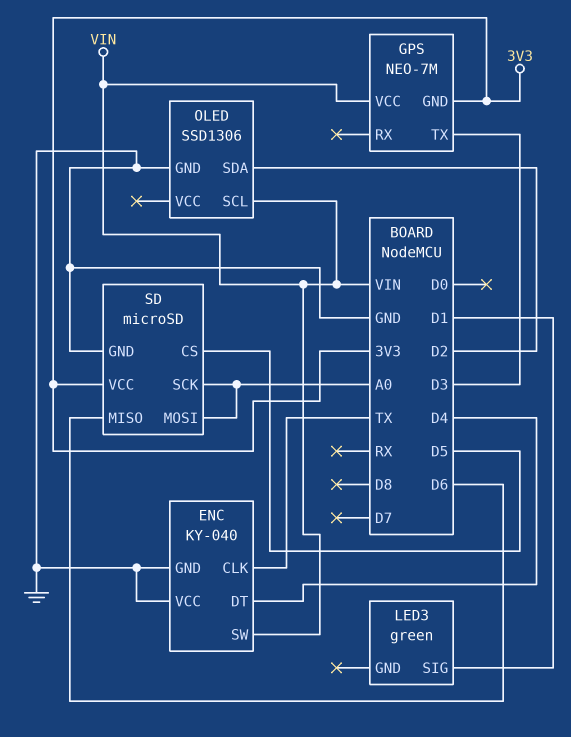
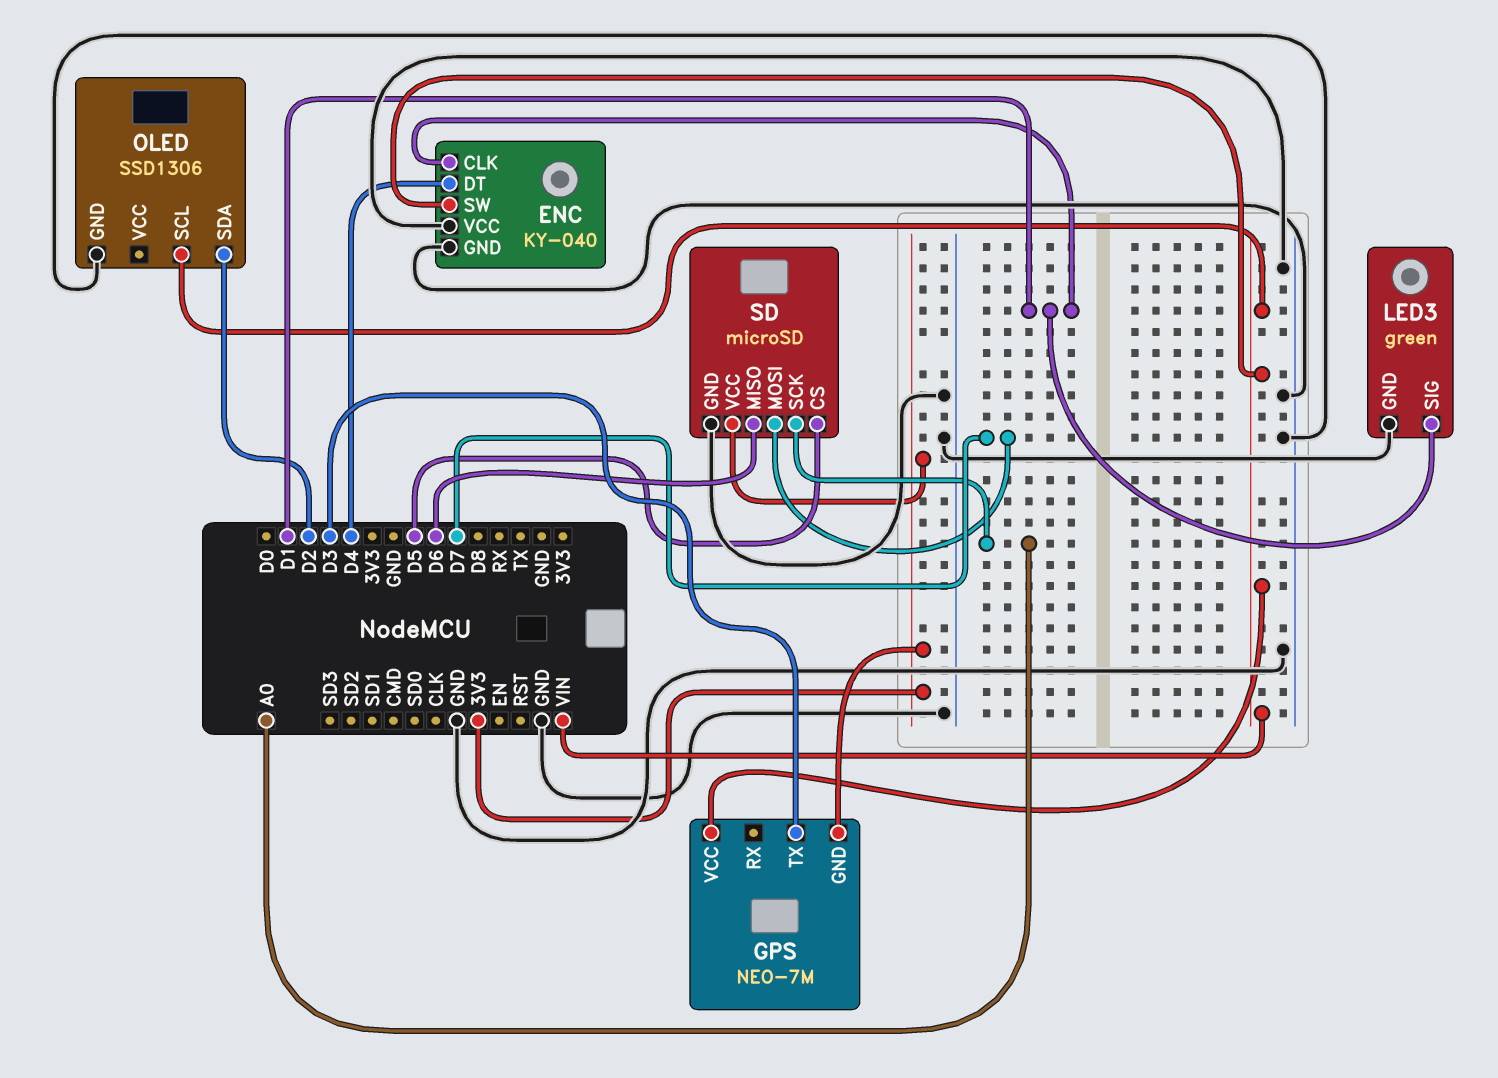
ENC pin CLK: TX -> D1
LED3 pin GND: none -> GND
SD pin MOSI: A0 -> D7

